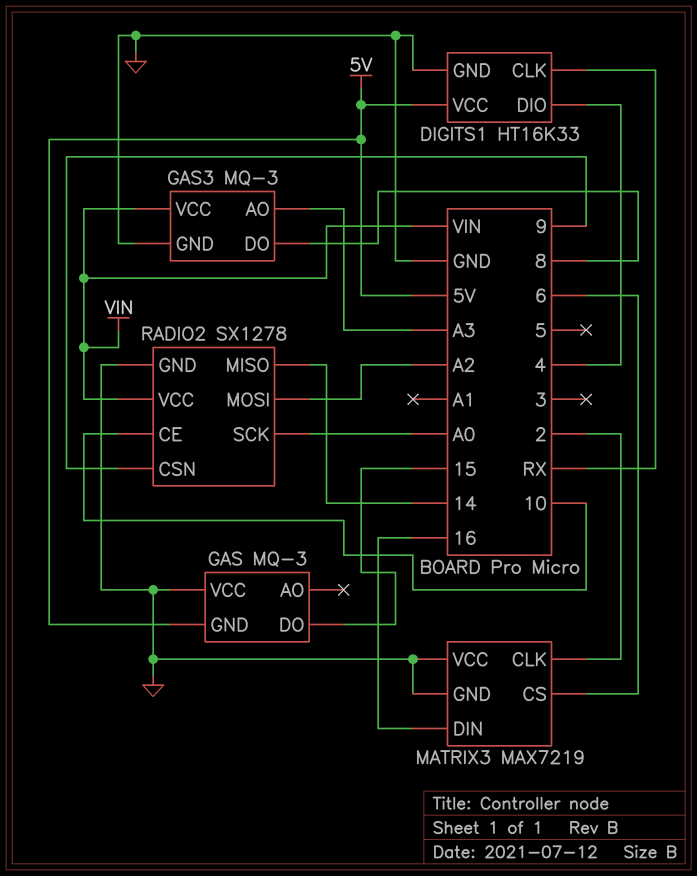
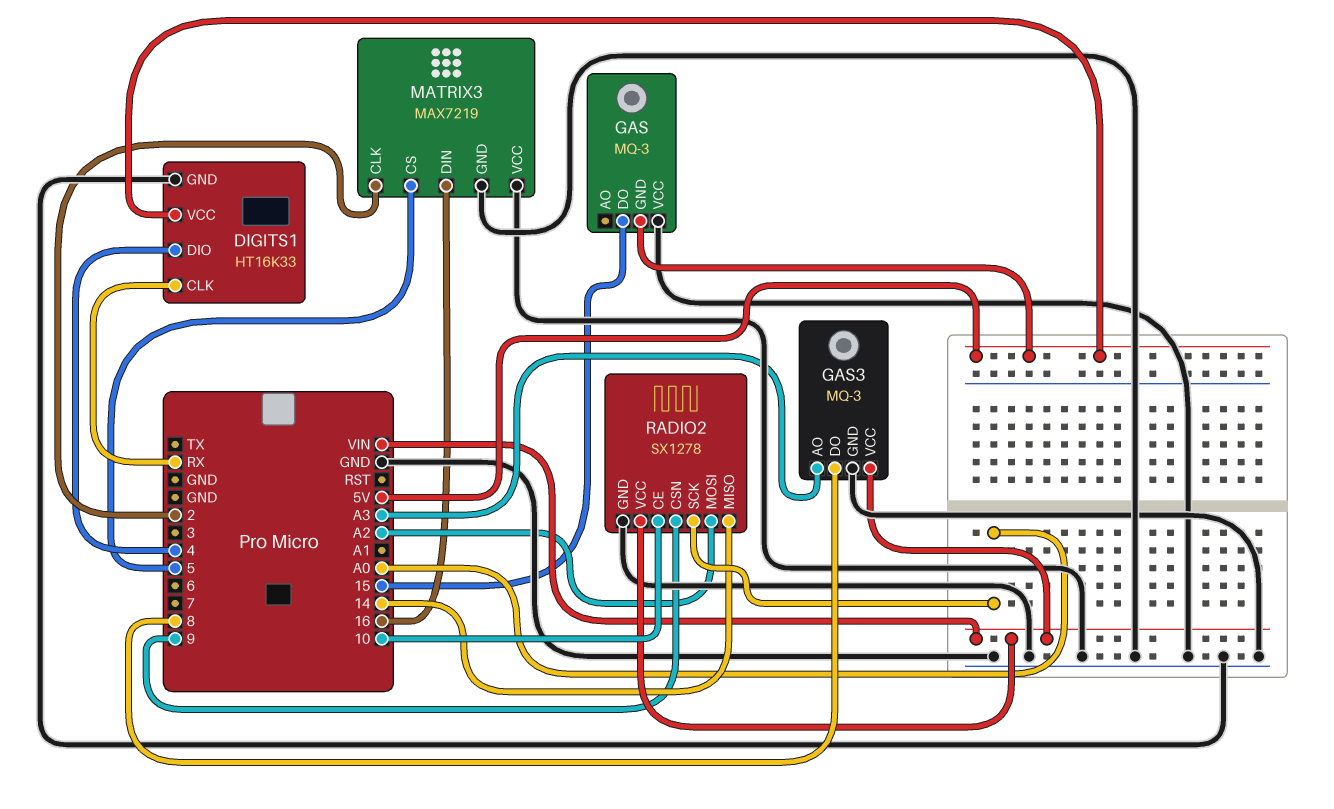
MATRIX3 pin CS: 6 -> 5

